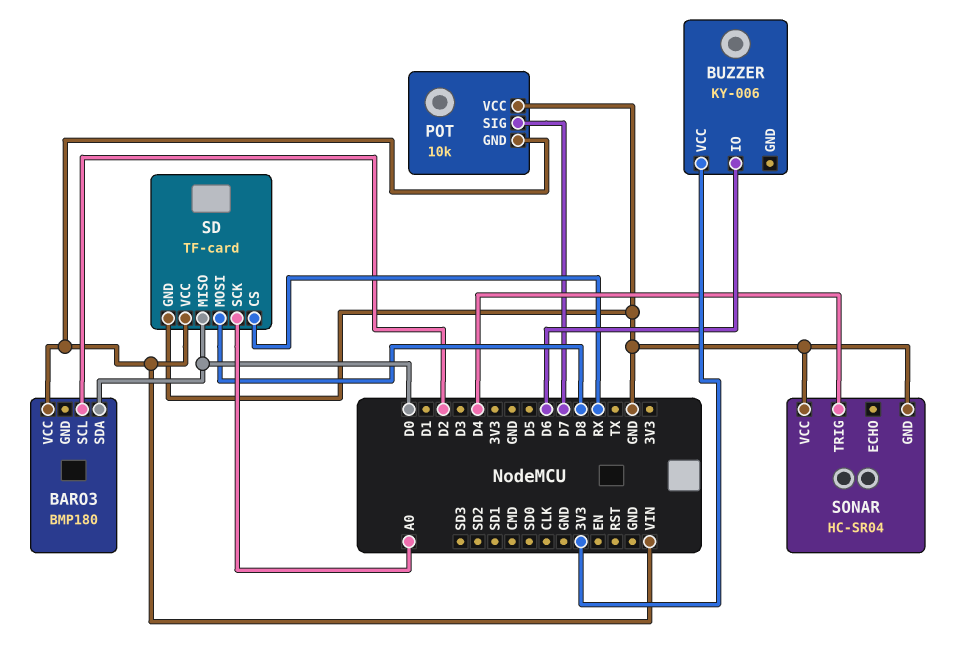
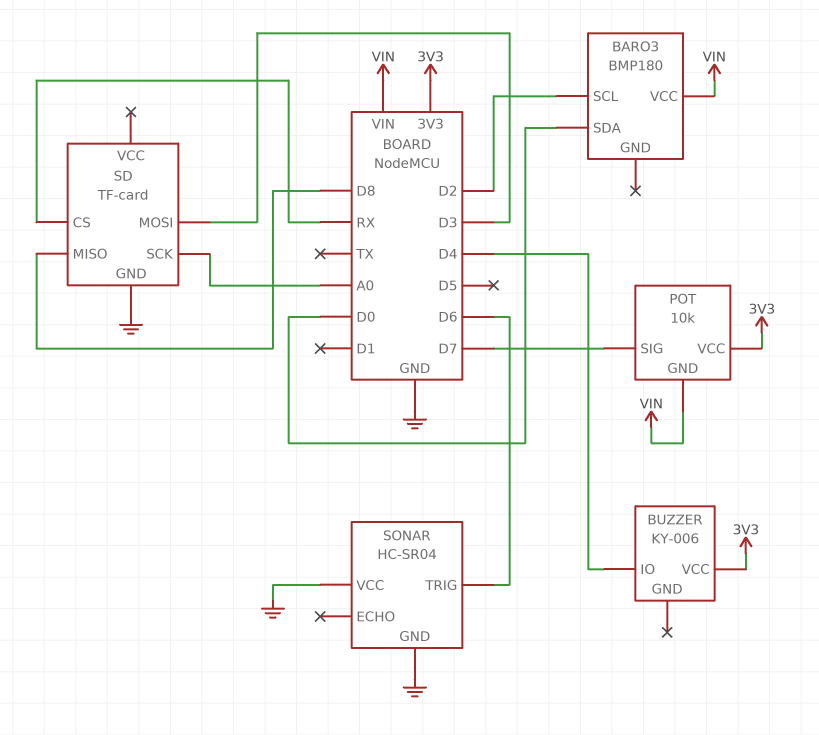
BUZZER pin IO: D6 -> D4
POT pin VCC: GND -> 3V3
SD pin MISO: D0 -> D8
SD pin MOSI: D8 -> D3
SD pin VCC: VIN -> none
SONAR pin TRIG: D4 -> D6

